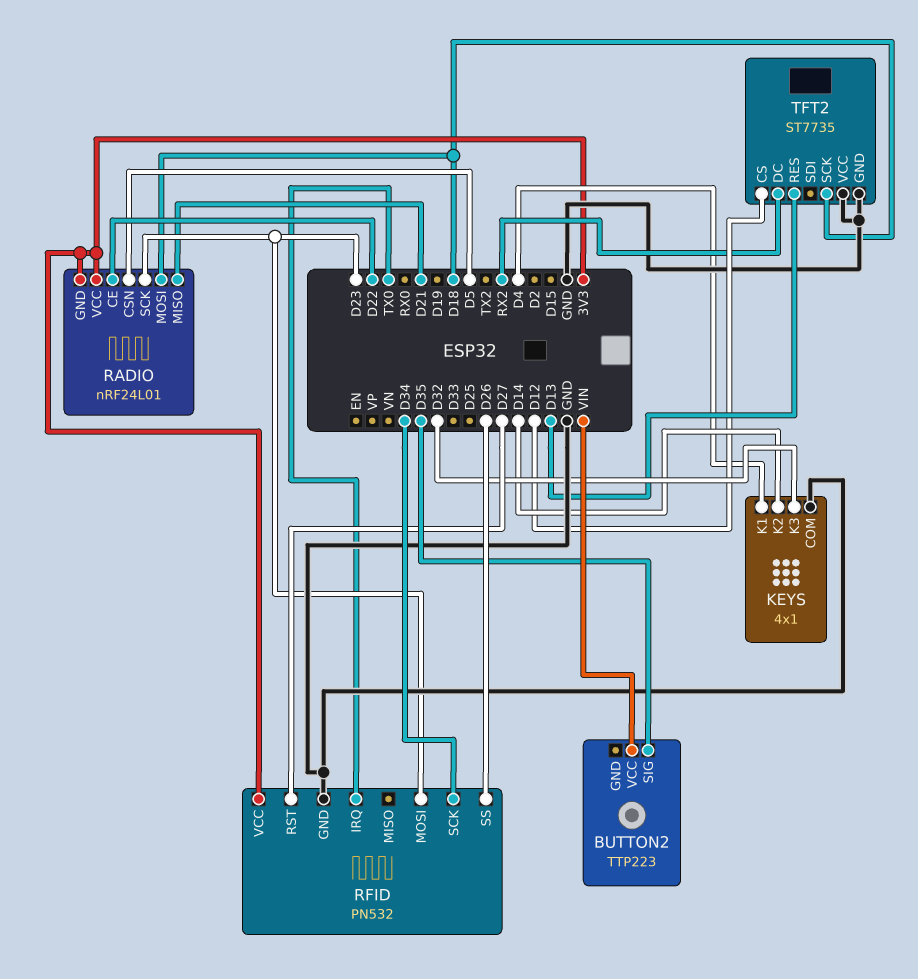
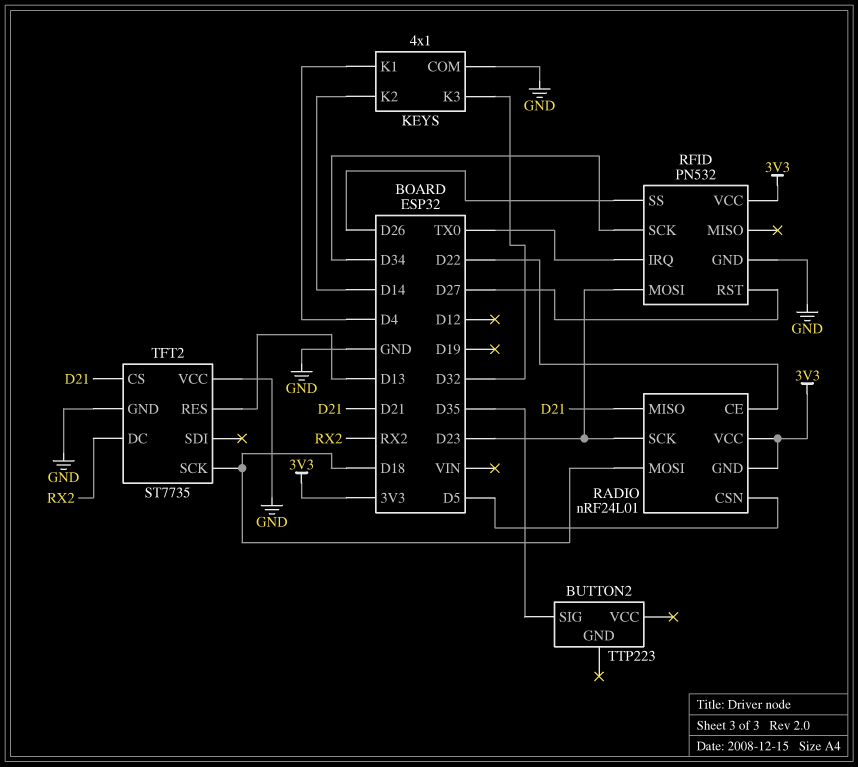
BUTTON2 pin VCC: VIN -> none
TFT2 pin CS: D12 -> D21

